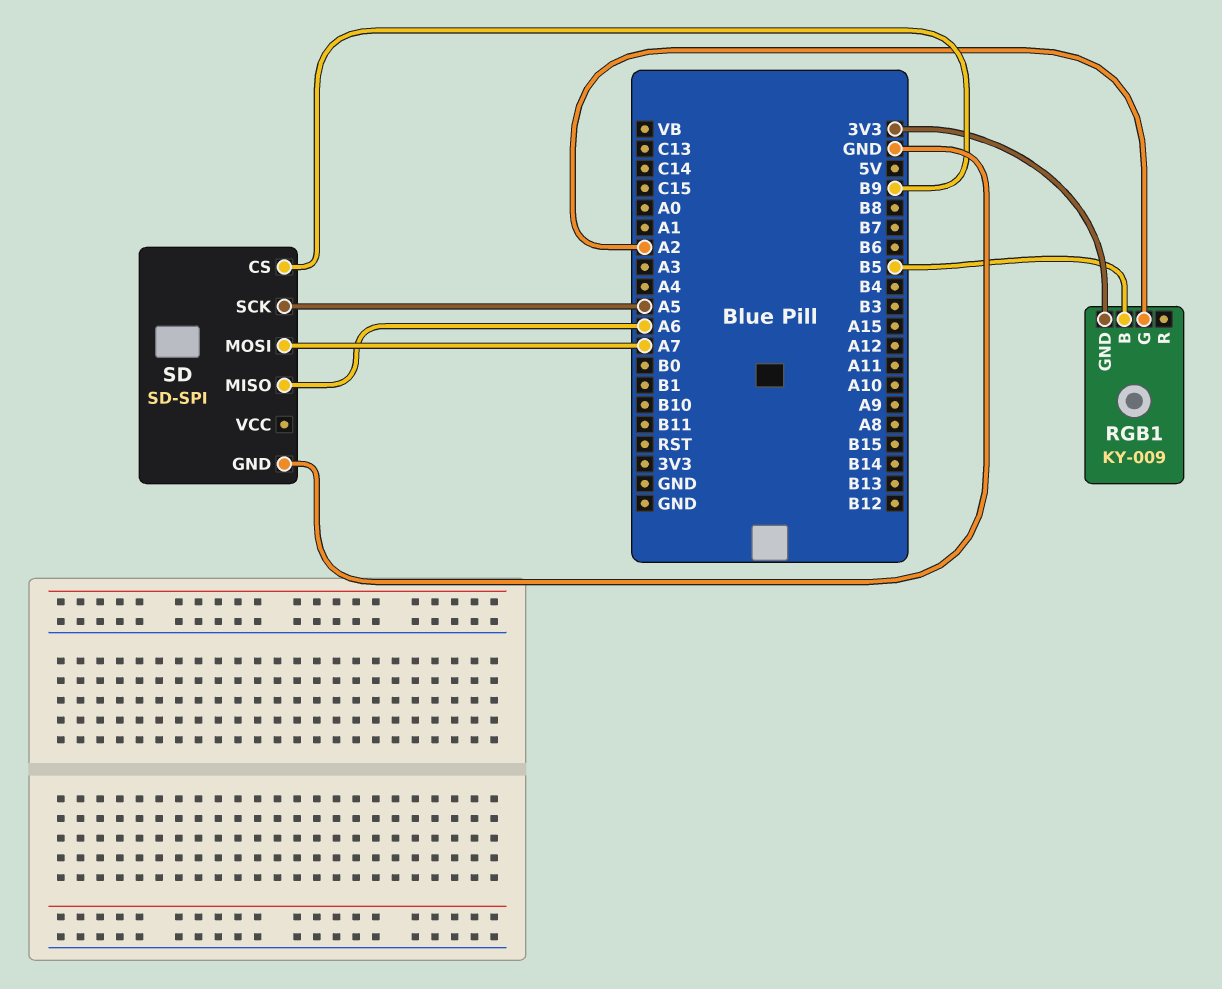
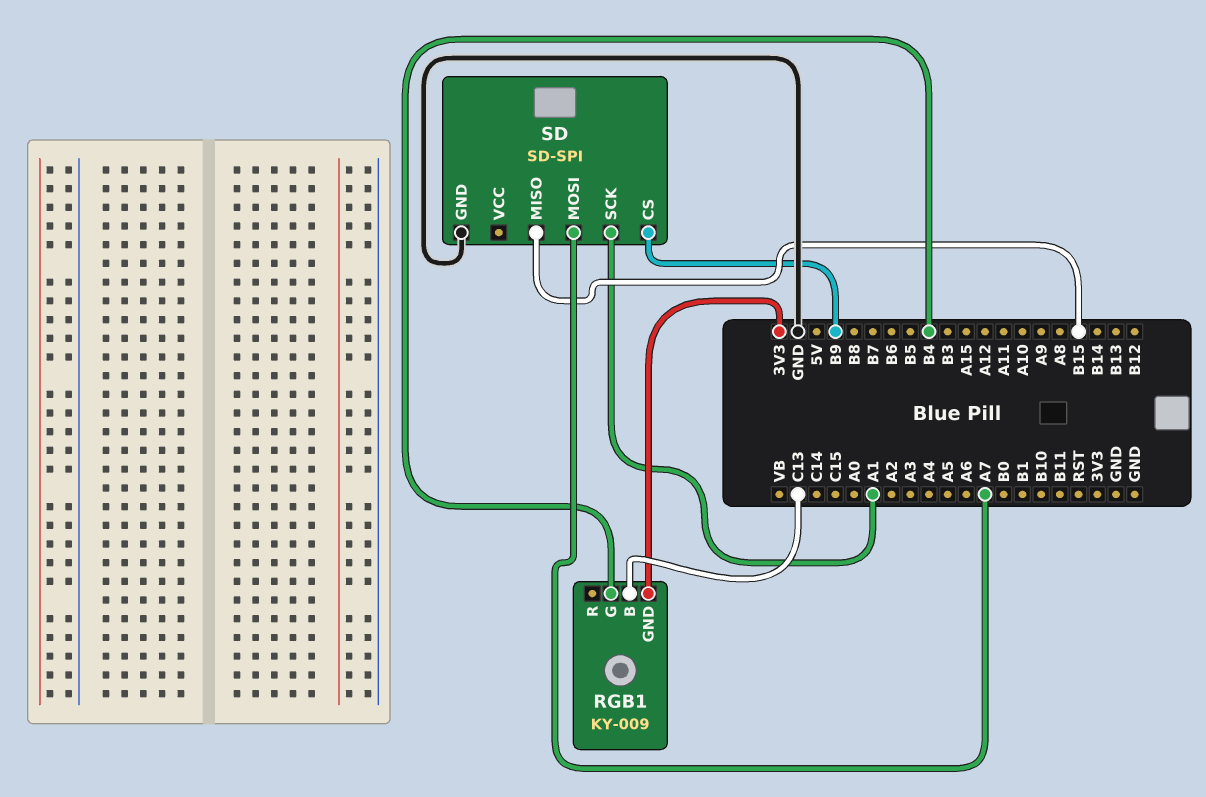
RGB1 pin B: B5 -> C13
RGB1 pin G: A2 -> B4
SD pin MISO: A6 -> B15
SD pin SCK: A5 -> A1

